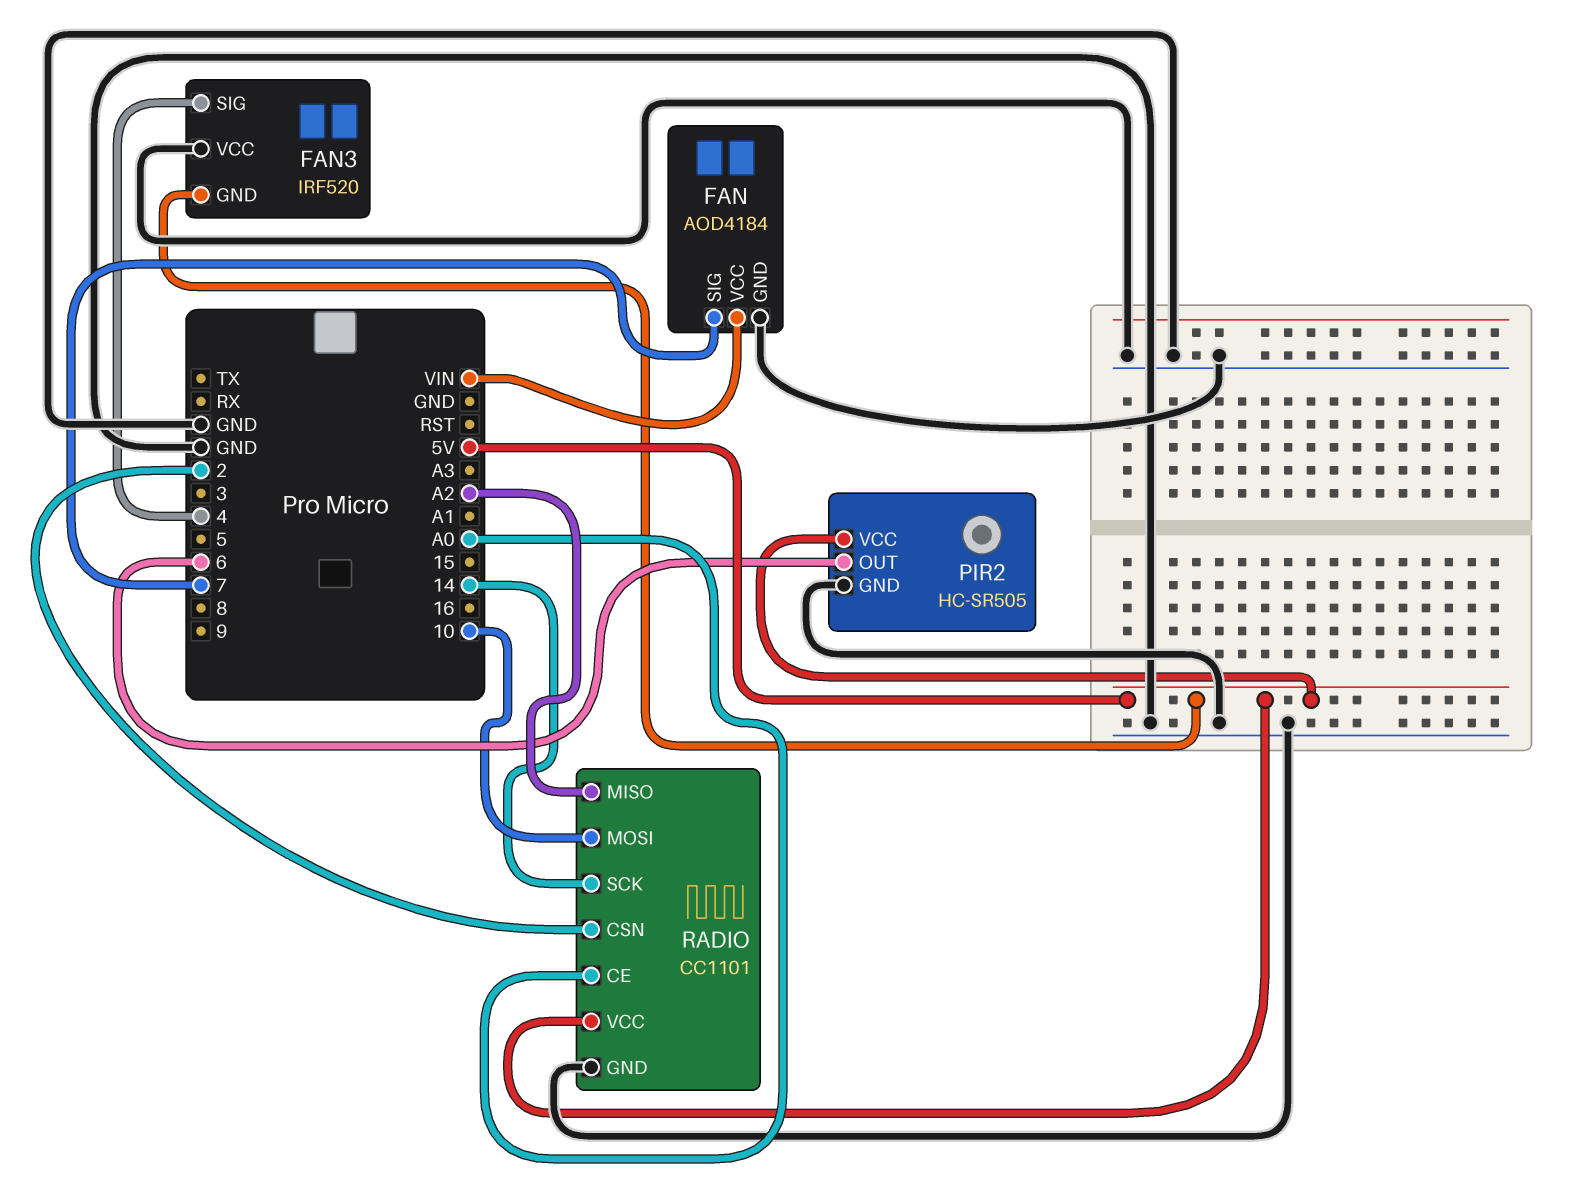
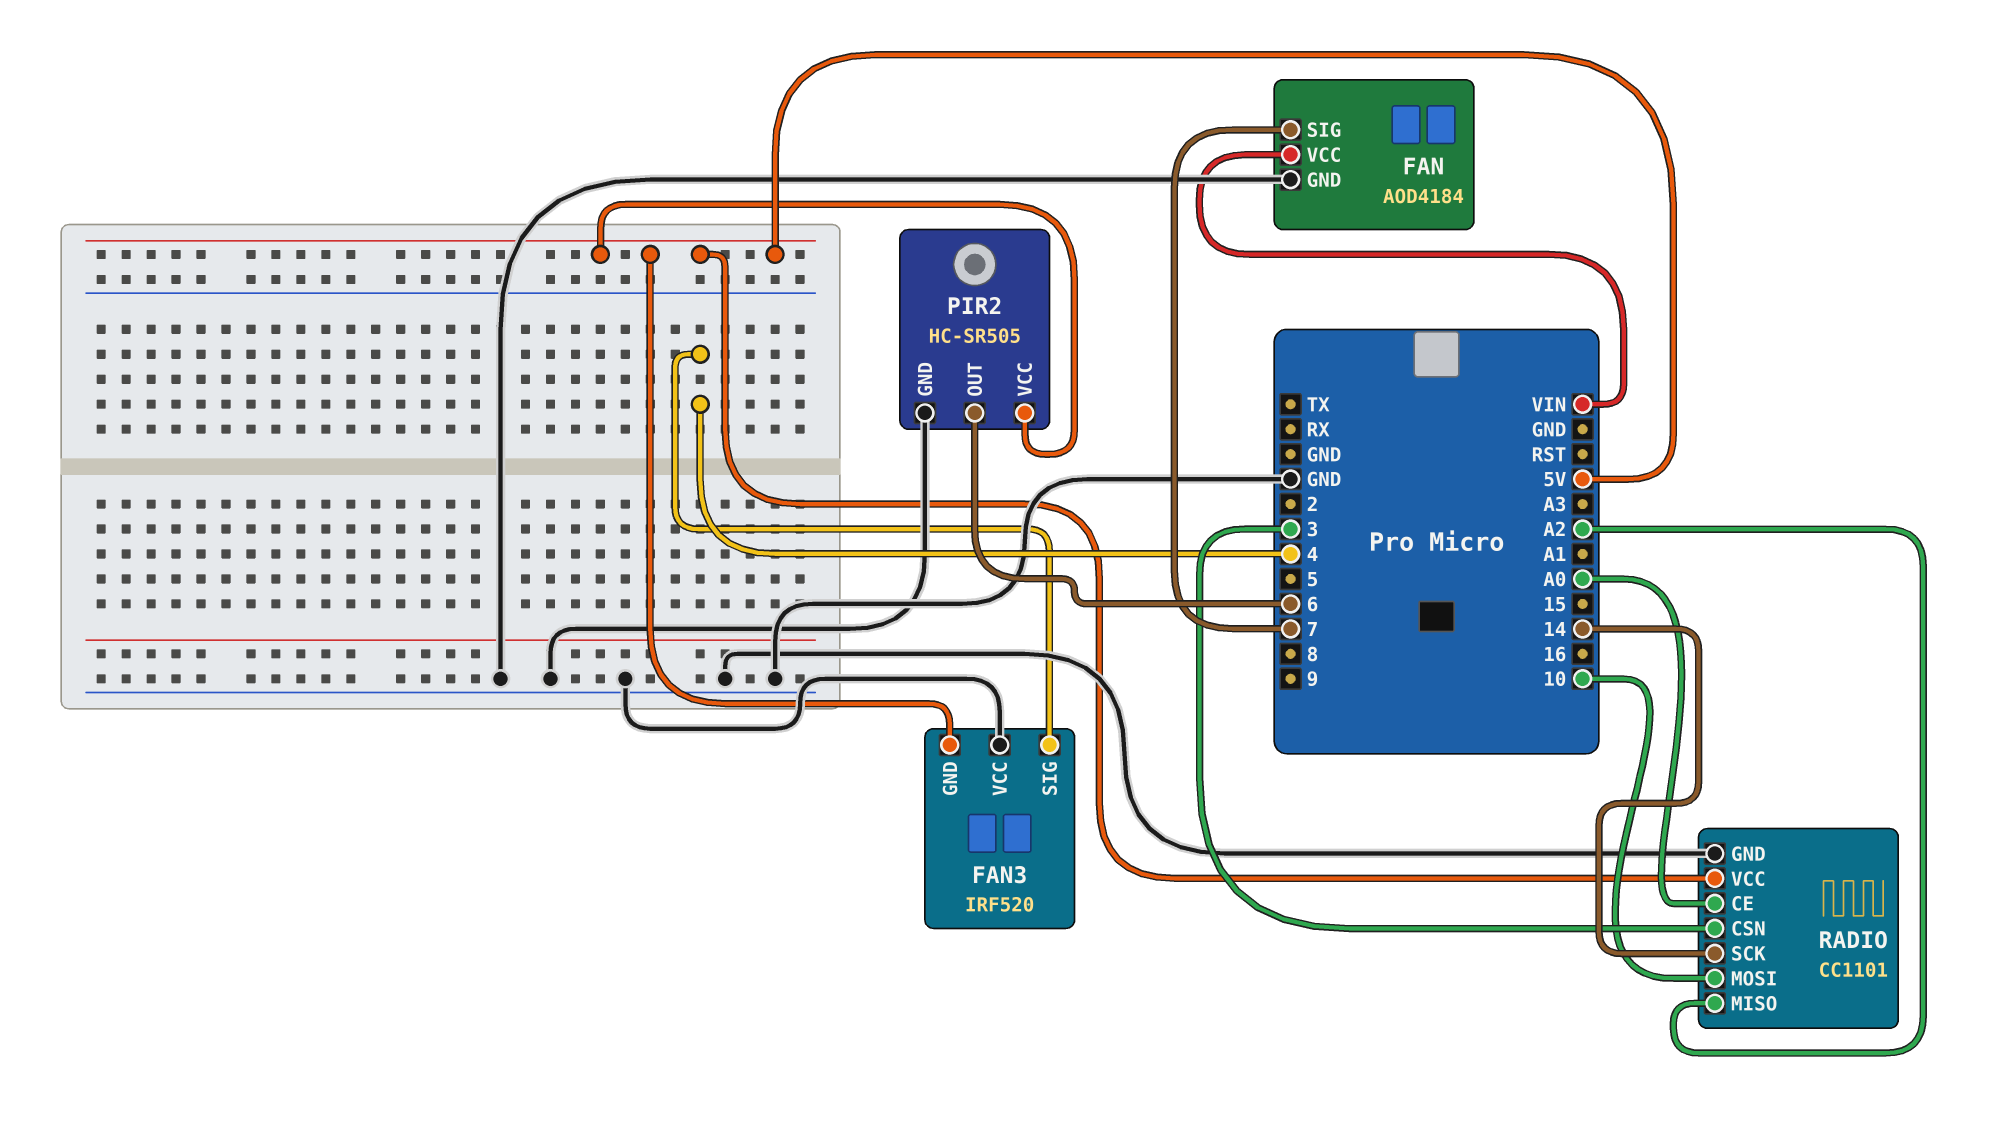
RADIO pin CSN: 2 -> 3

